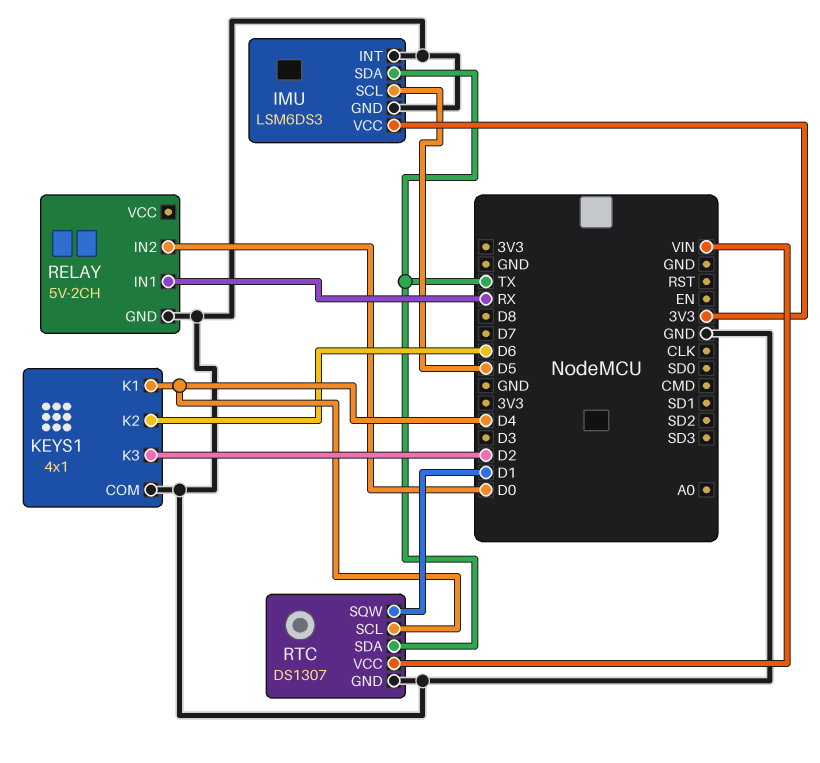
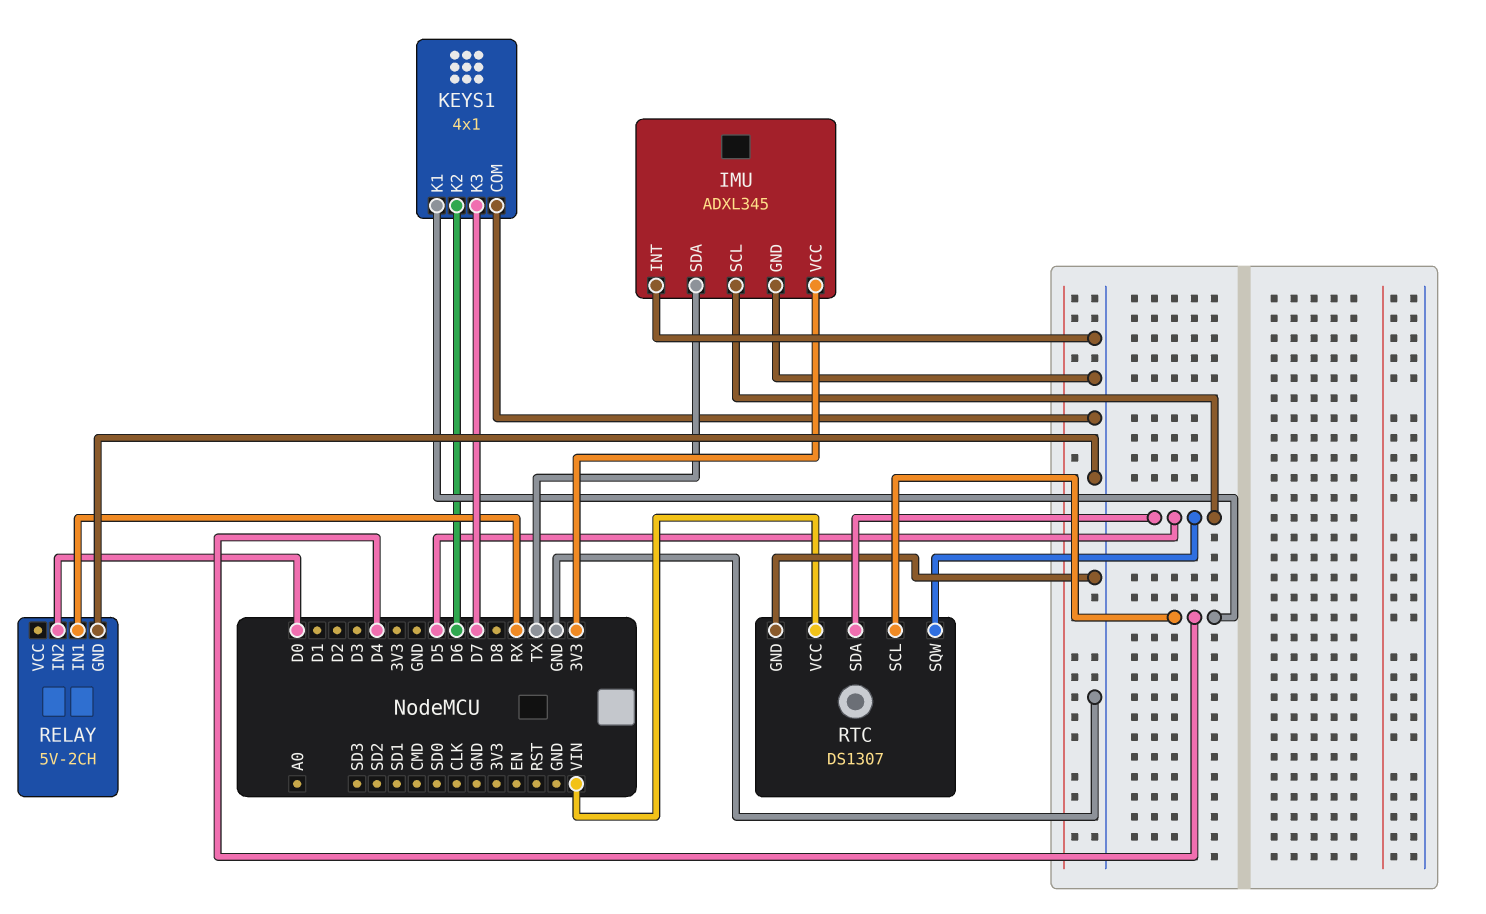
IMU: LSM6DS3 -> ADXL345
KEYS1 pin K3: D2 -> D7
RTC pin SDA: TX -> D5
RTC pin SQW: D1 -> D5

